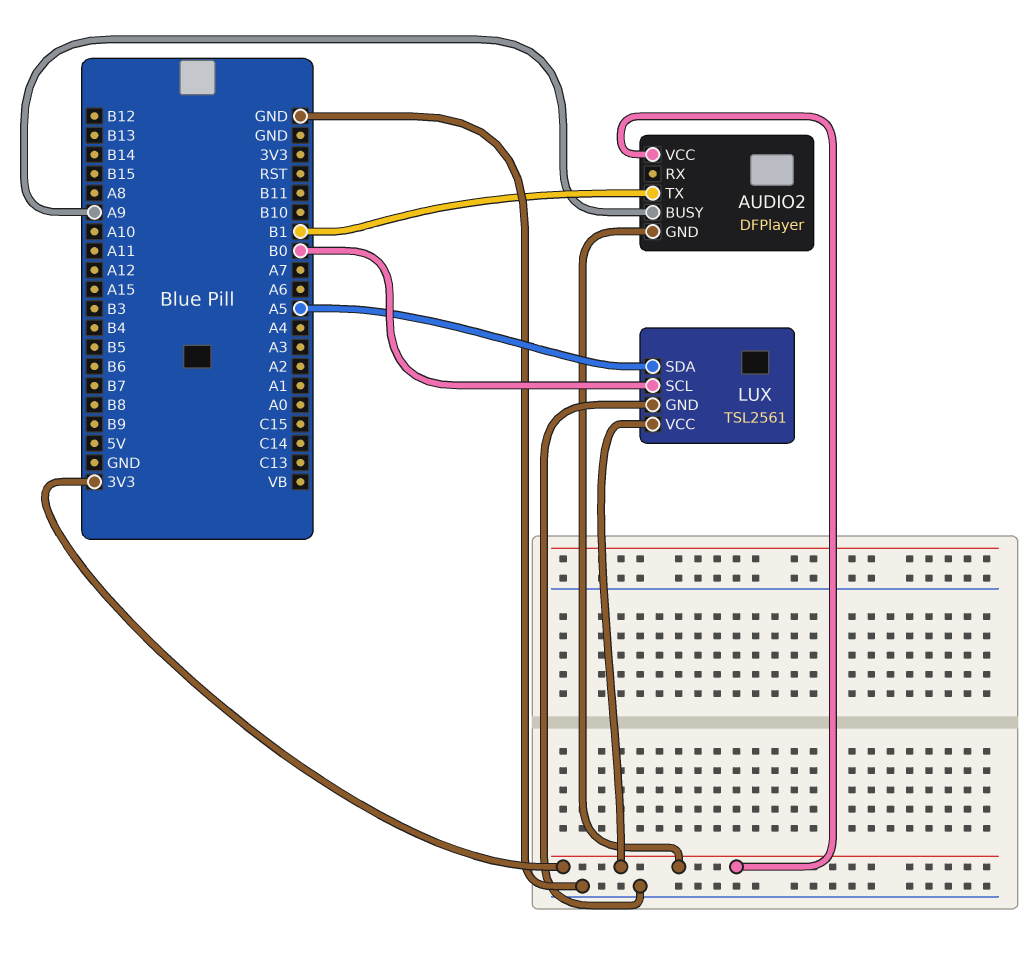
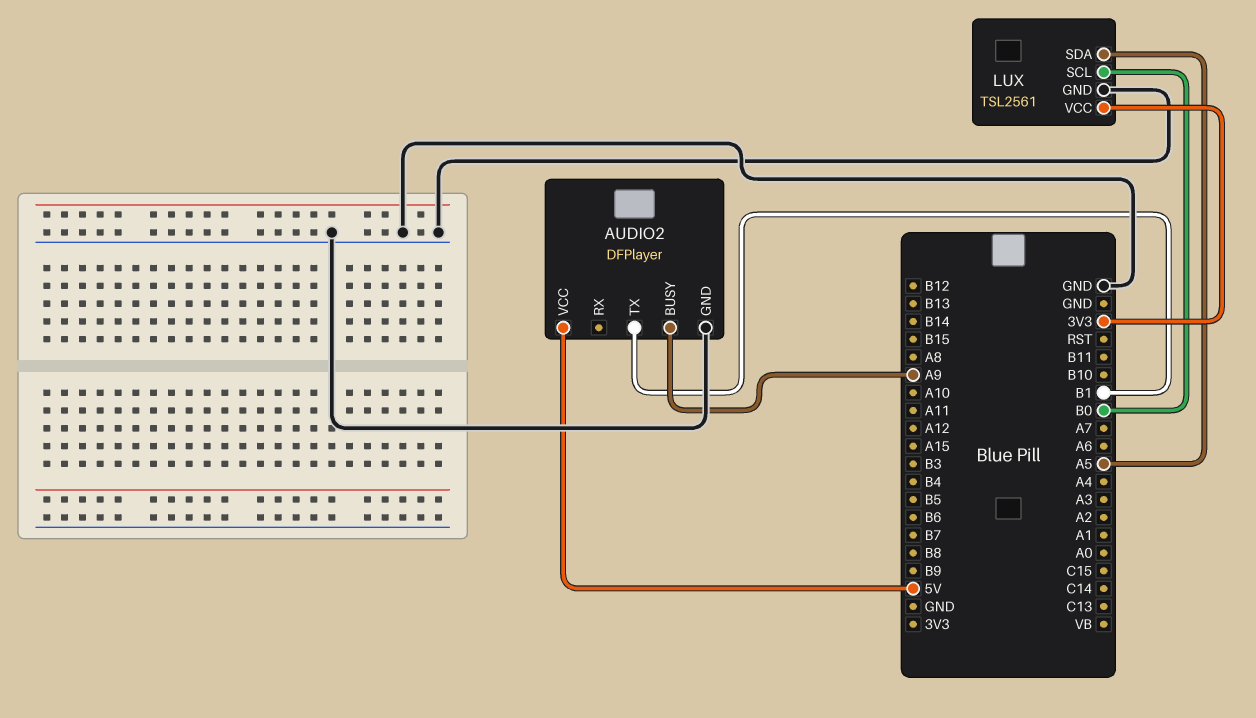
AUDIO2 pin GND: 3V3 -> GND
AUDIO2 pin VCC: 3V3 -> 5V

